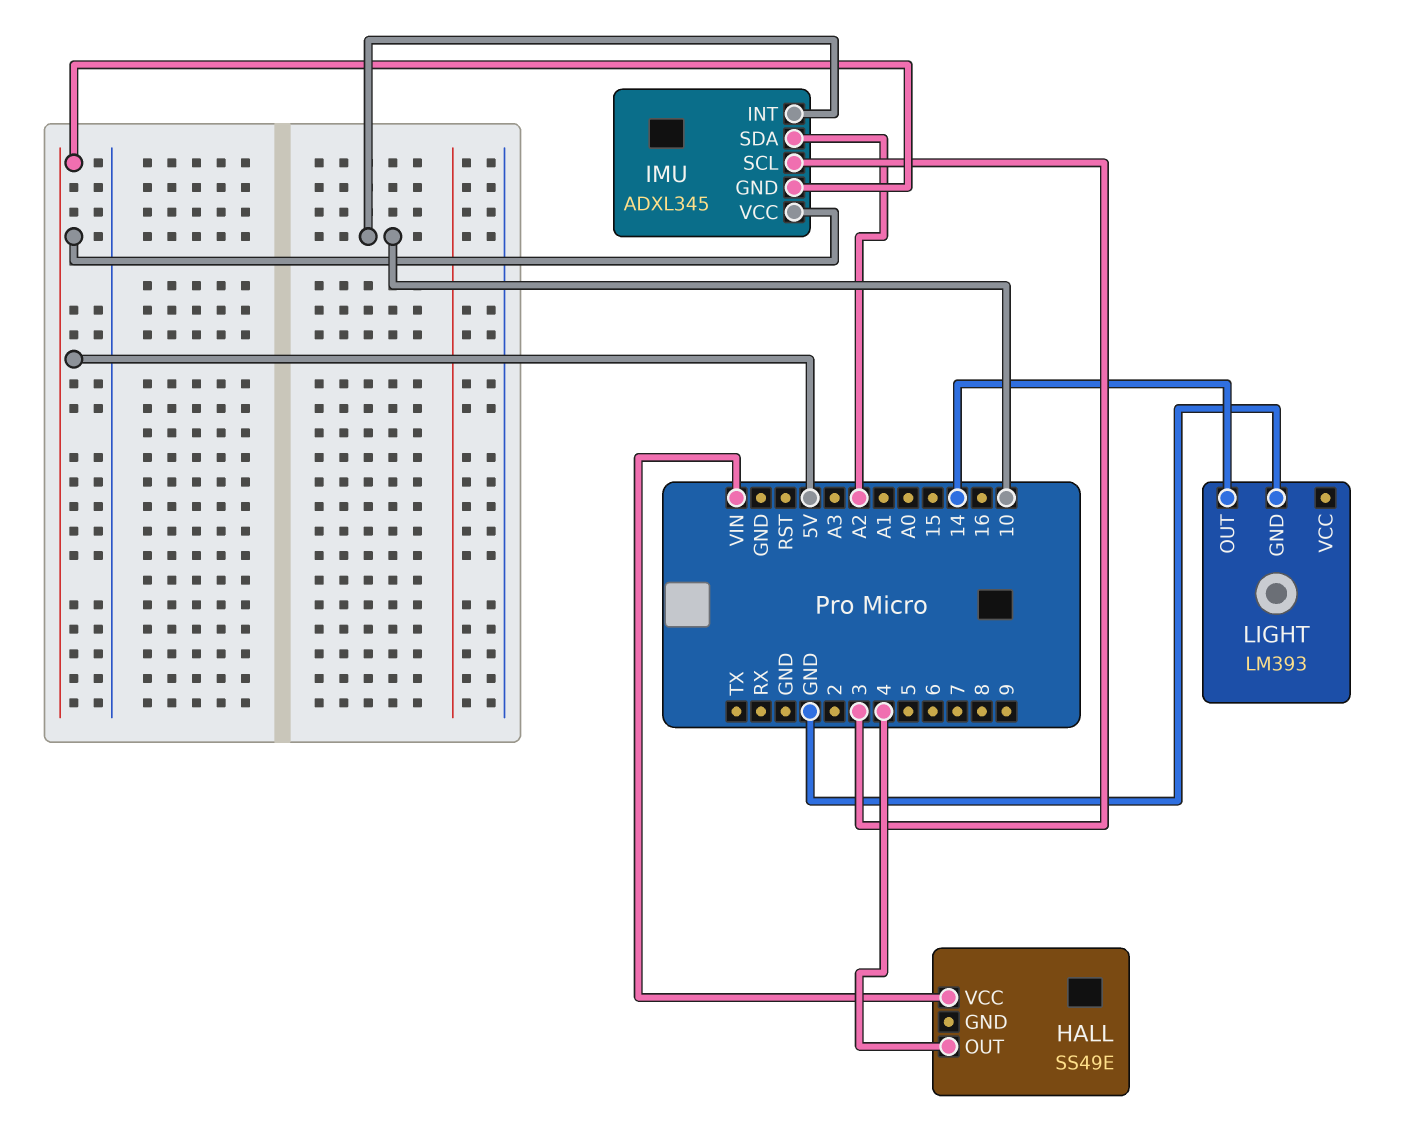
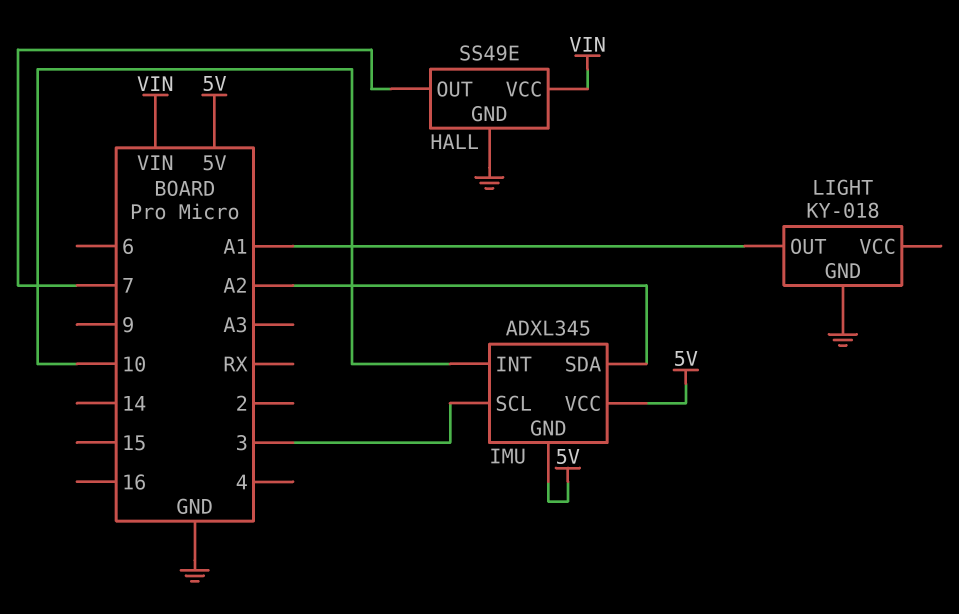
HALL pin GND: none -> GND
HALL pin OUT: 4 -> 7
LIGHT: LM393 -> KY-018
LIGHT pin OUT: 14 -> A1

